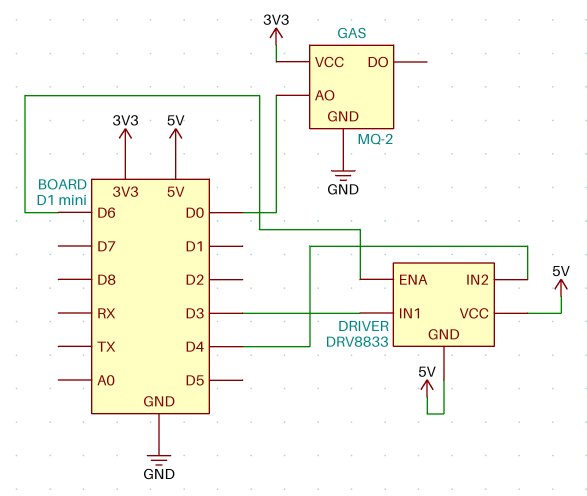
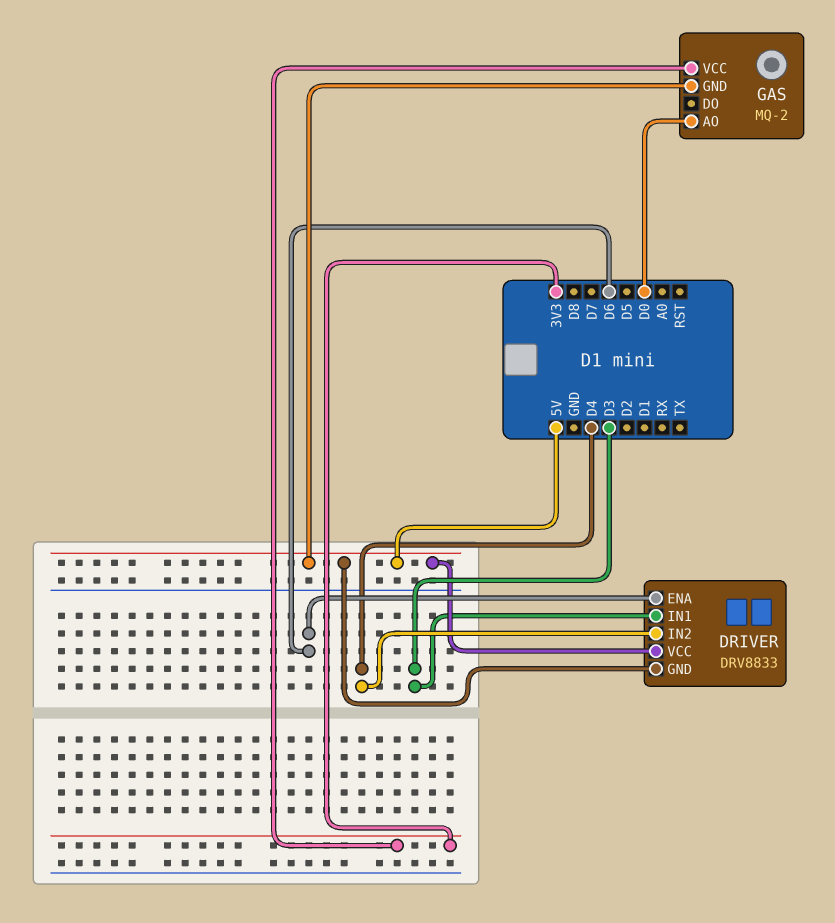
GAS pin GND: GND -> 5V

